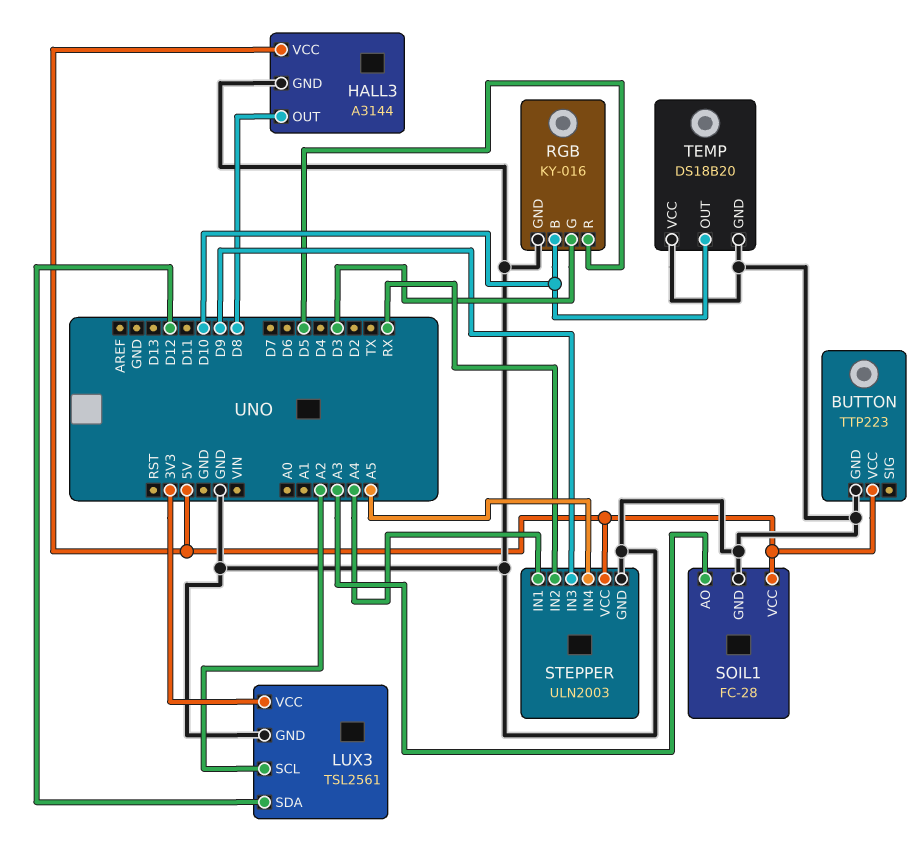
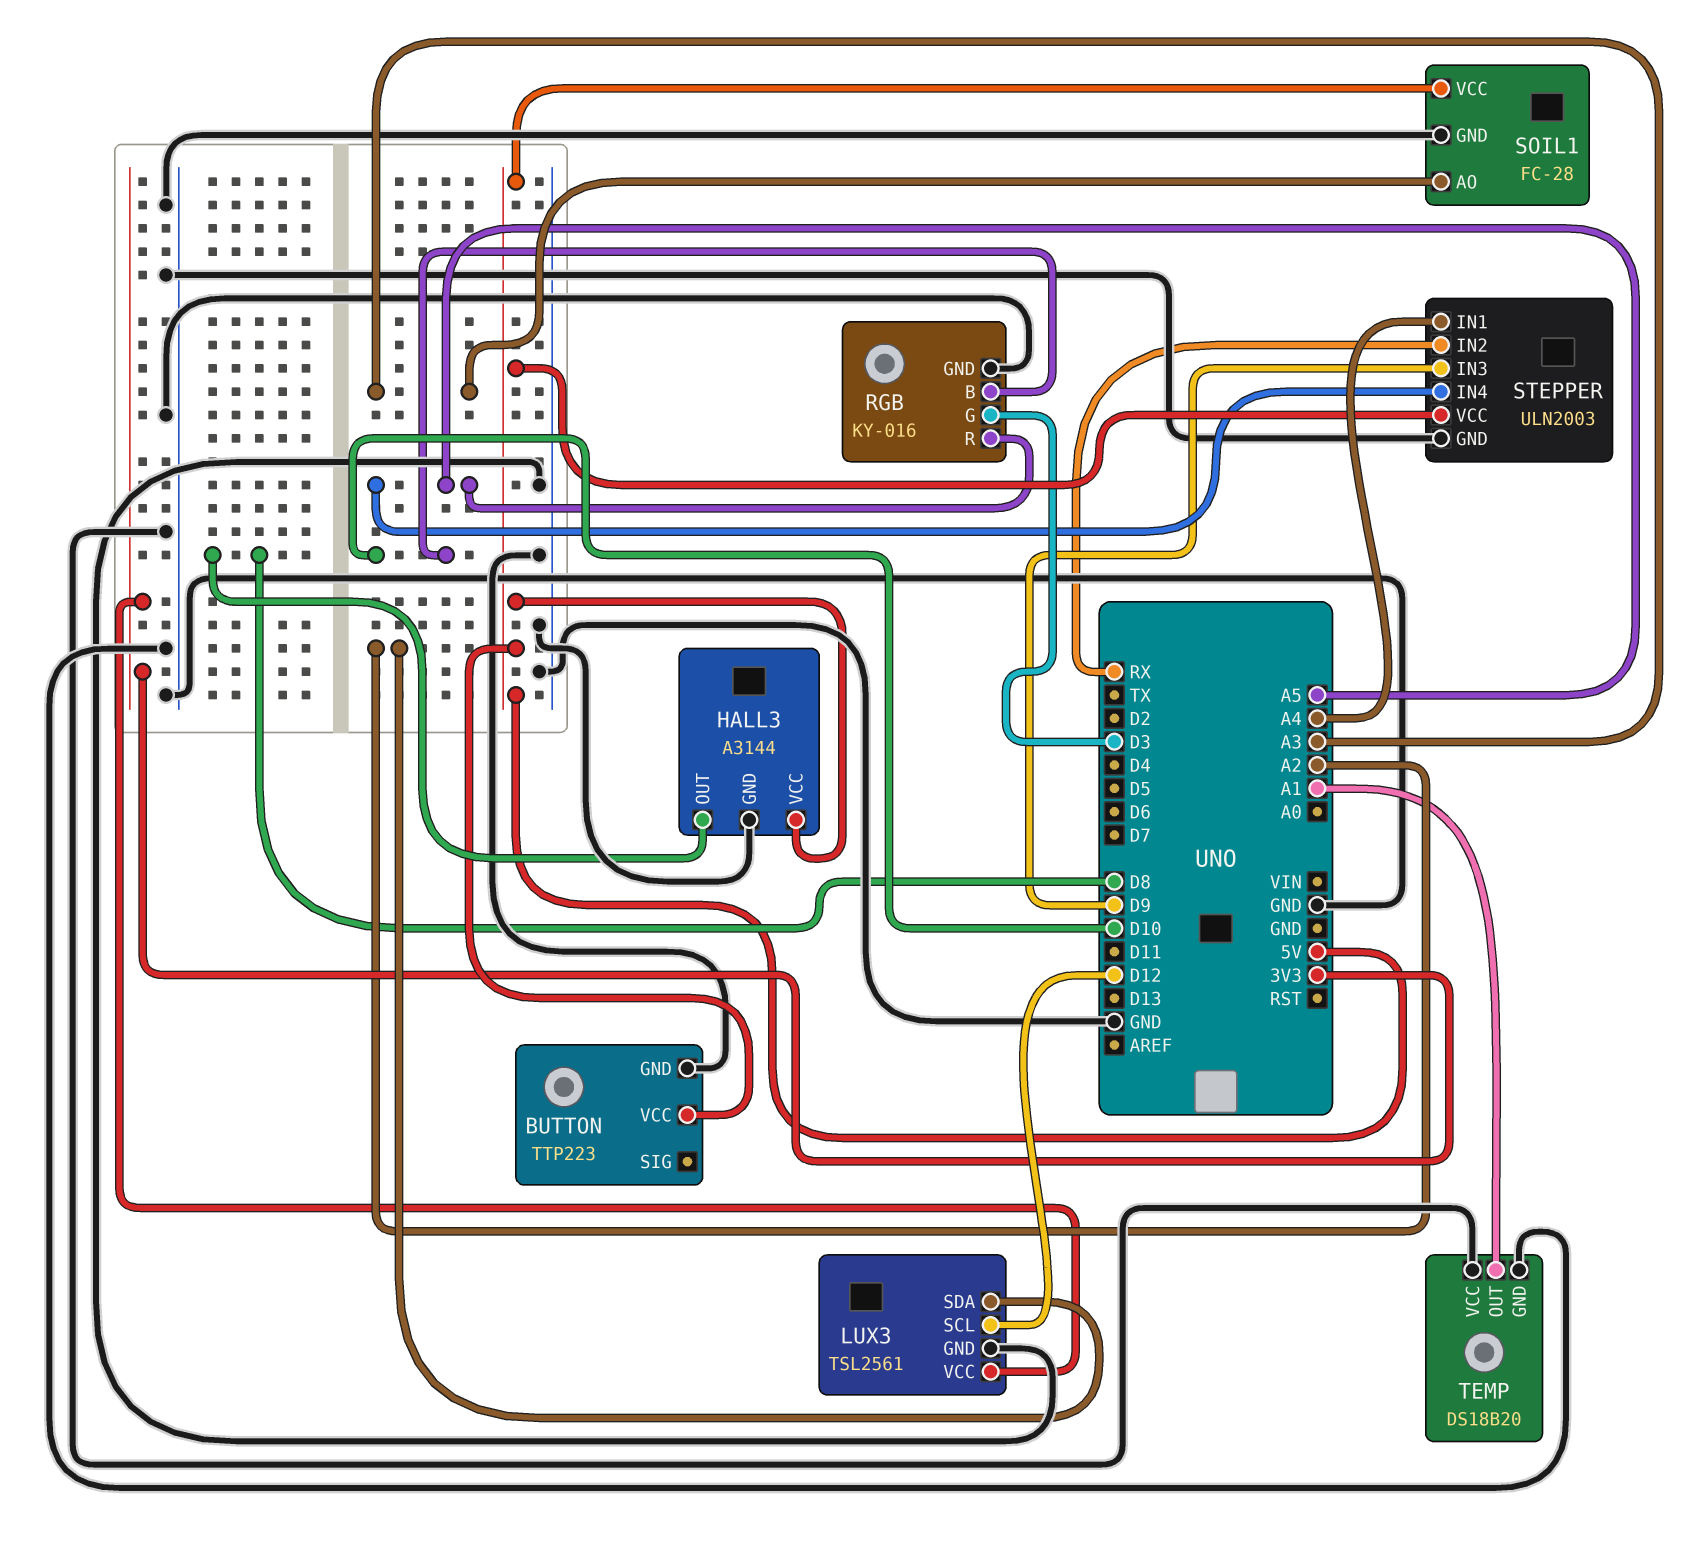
LUX3 pin SCL: A2 -> D12
LUX3 pin SDA: D12 -> A2
RGB pin R: D5 -> A5
TEMP pin OUT: D10 -> A1

